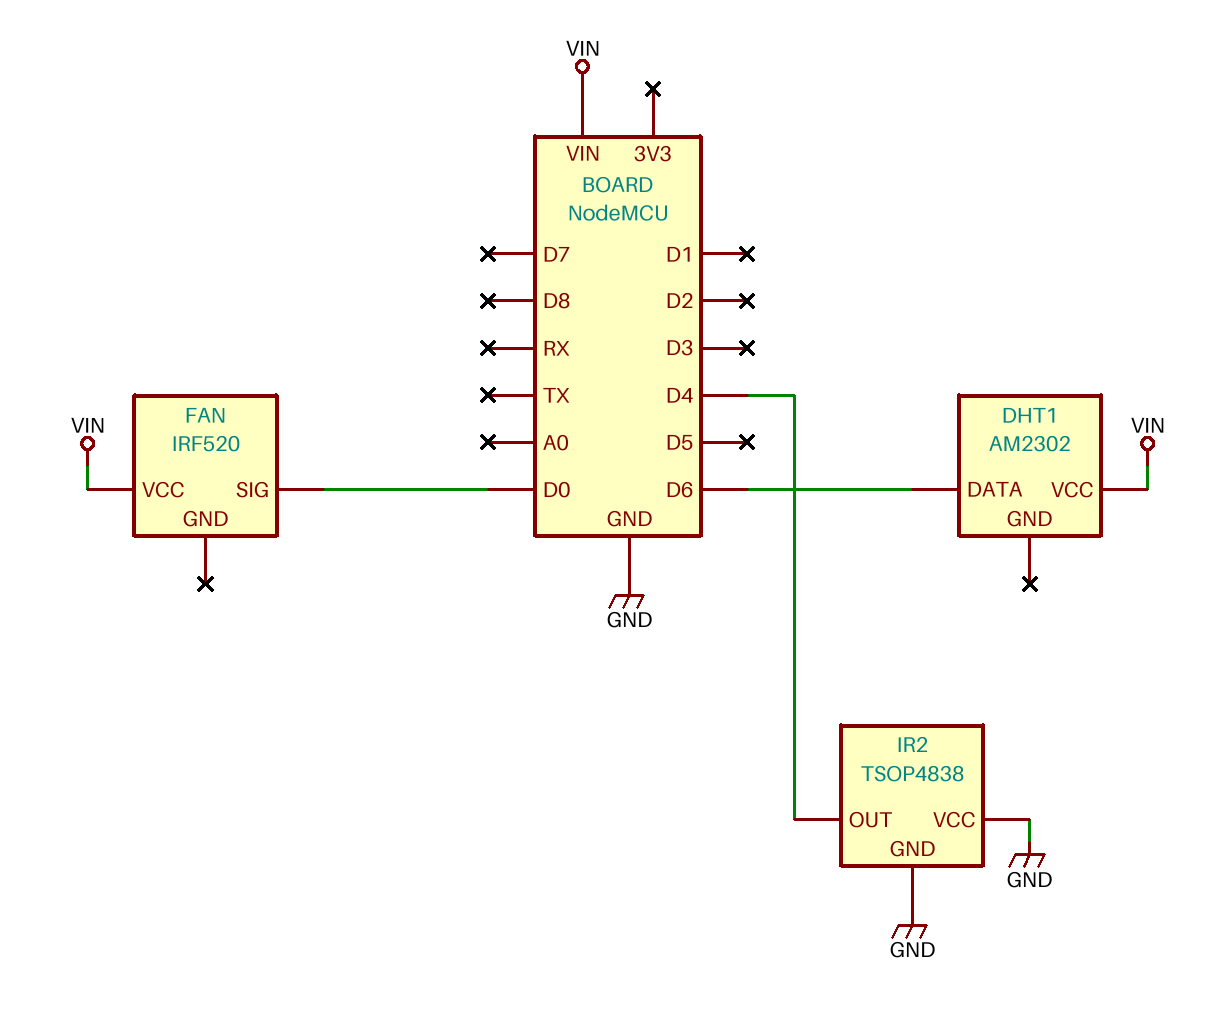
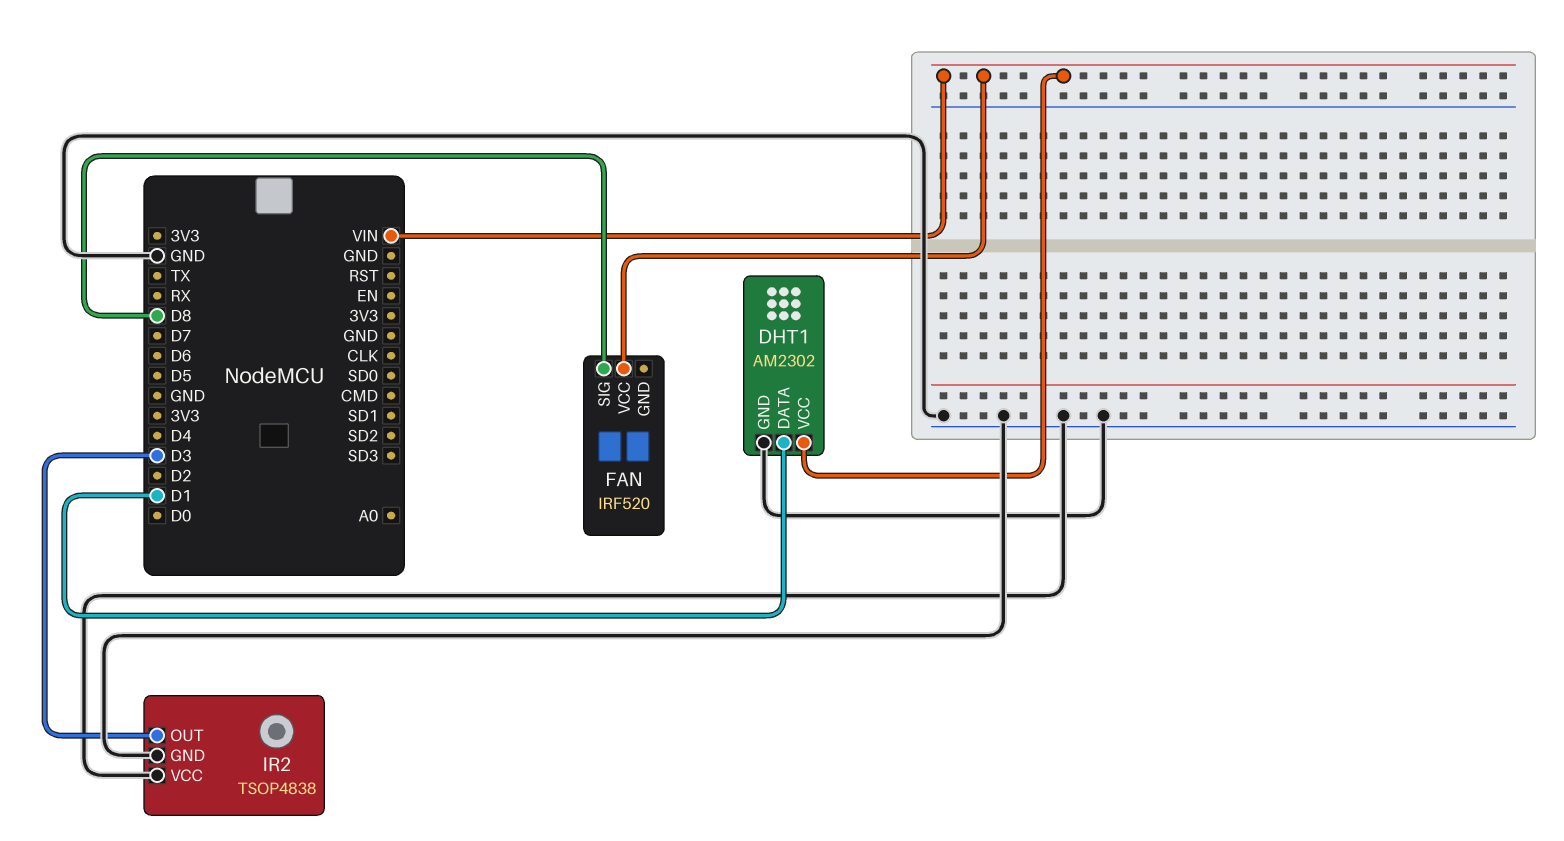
DHT1 pin DATA: D6 -> D1
DHT1 pin GND: none -> GND
FAN pin SIG: D0 -> D8
IR2 pin OUT: D4 -> D3

